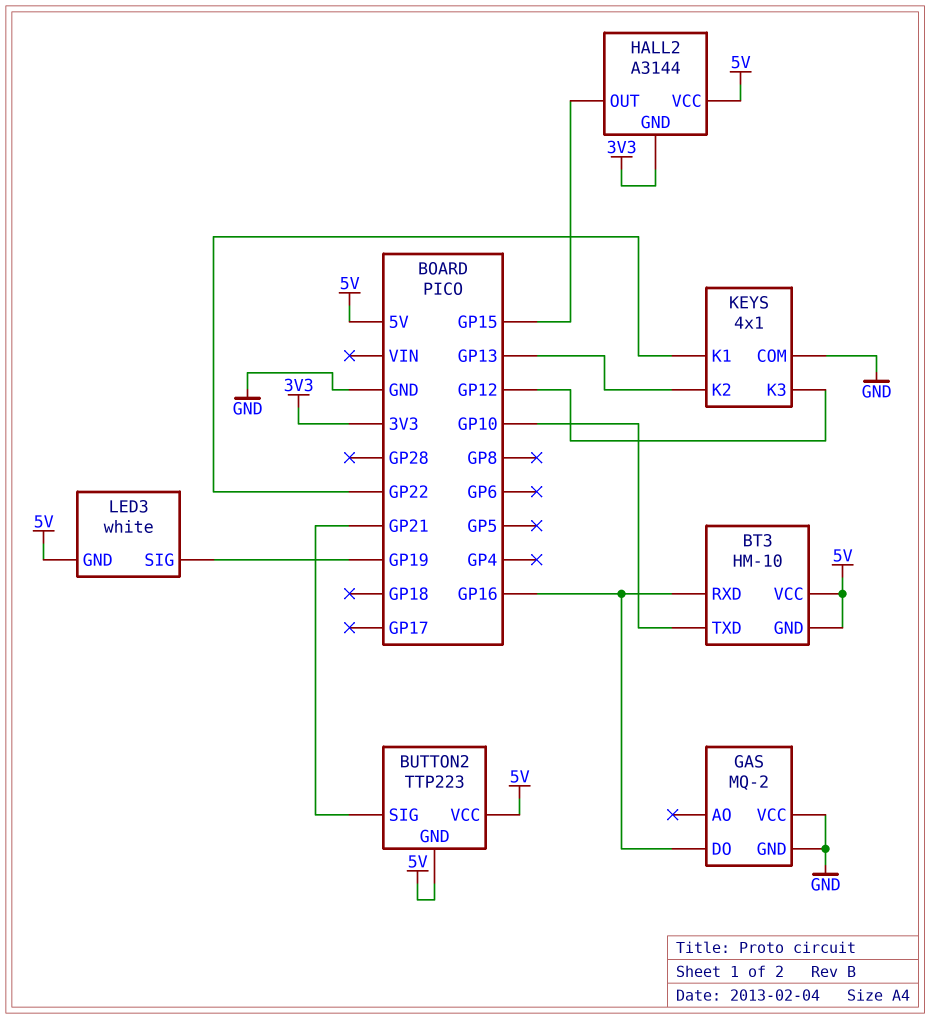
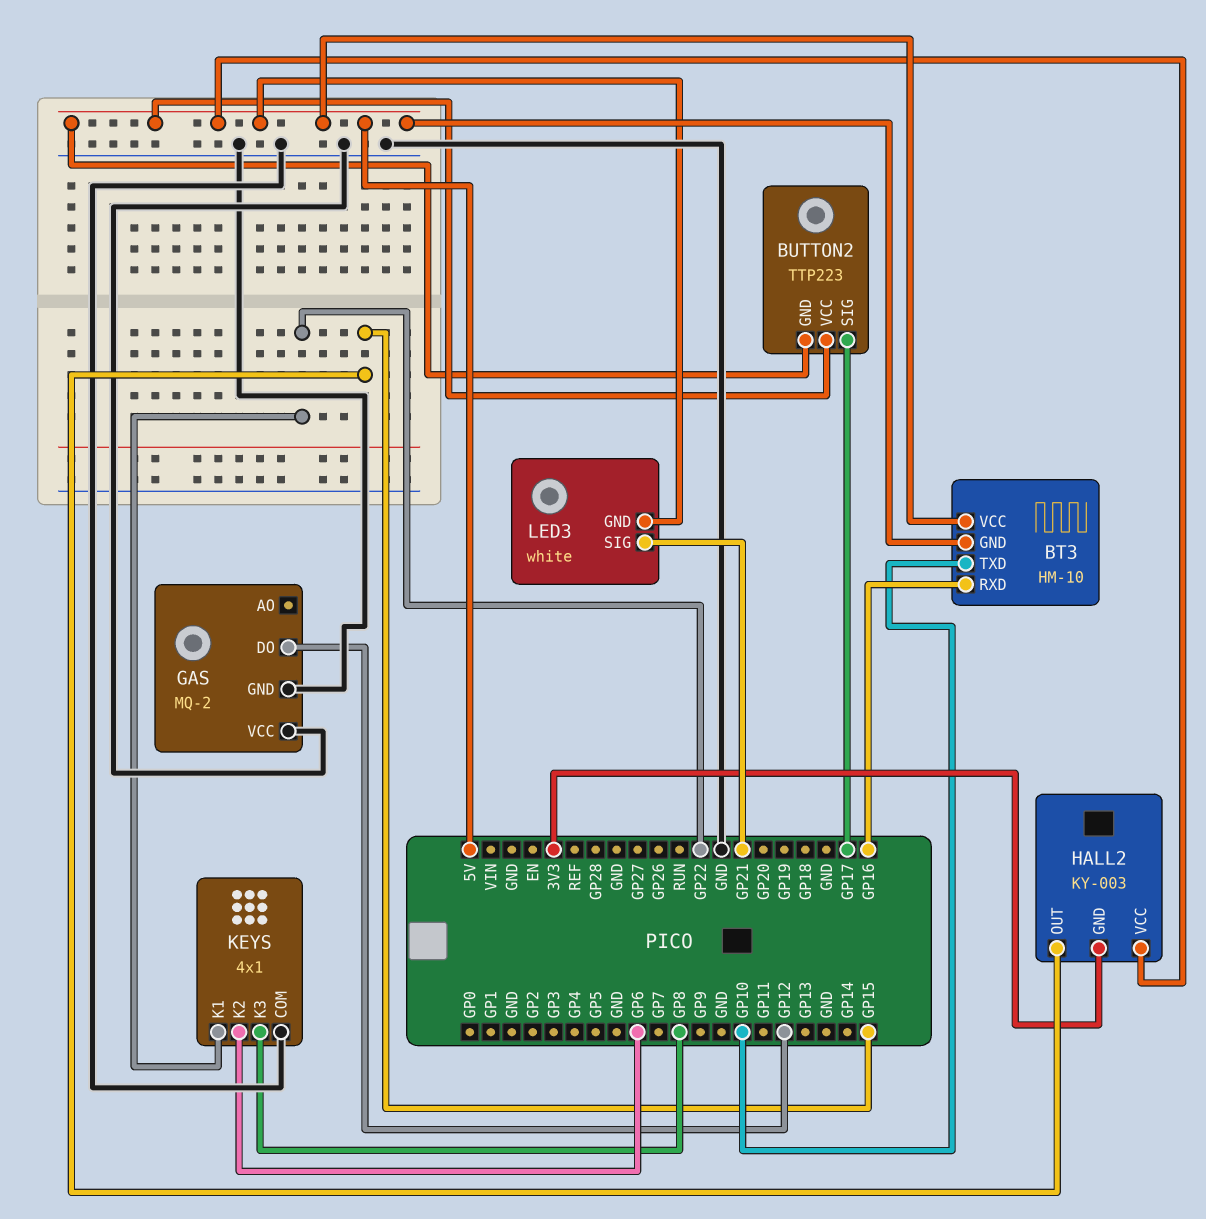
BUTTON2 pin SIG: GP21 -> GP17
GAS pin DO: GP16 -> GP12
HALL2: A3144 -> KY-003
KEYS pin K2: GP13 -> GP6
KEYS pin K3: GP12 -> GP8
LED3 pin SIG: GP19 -> GP21

